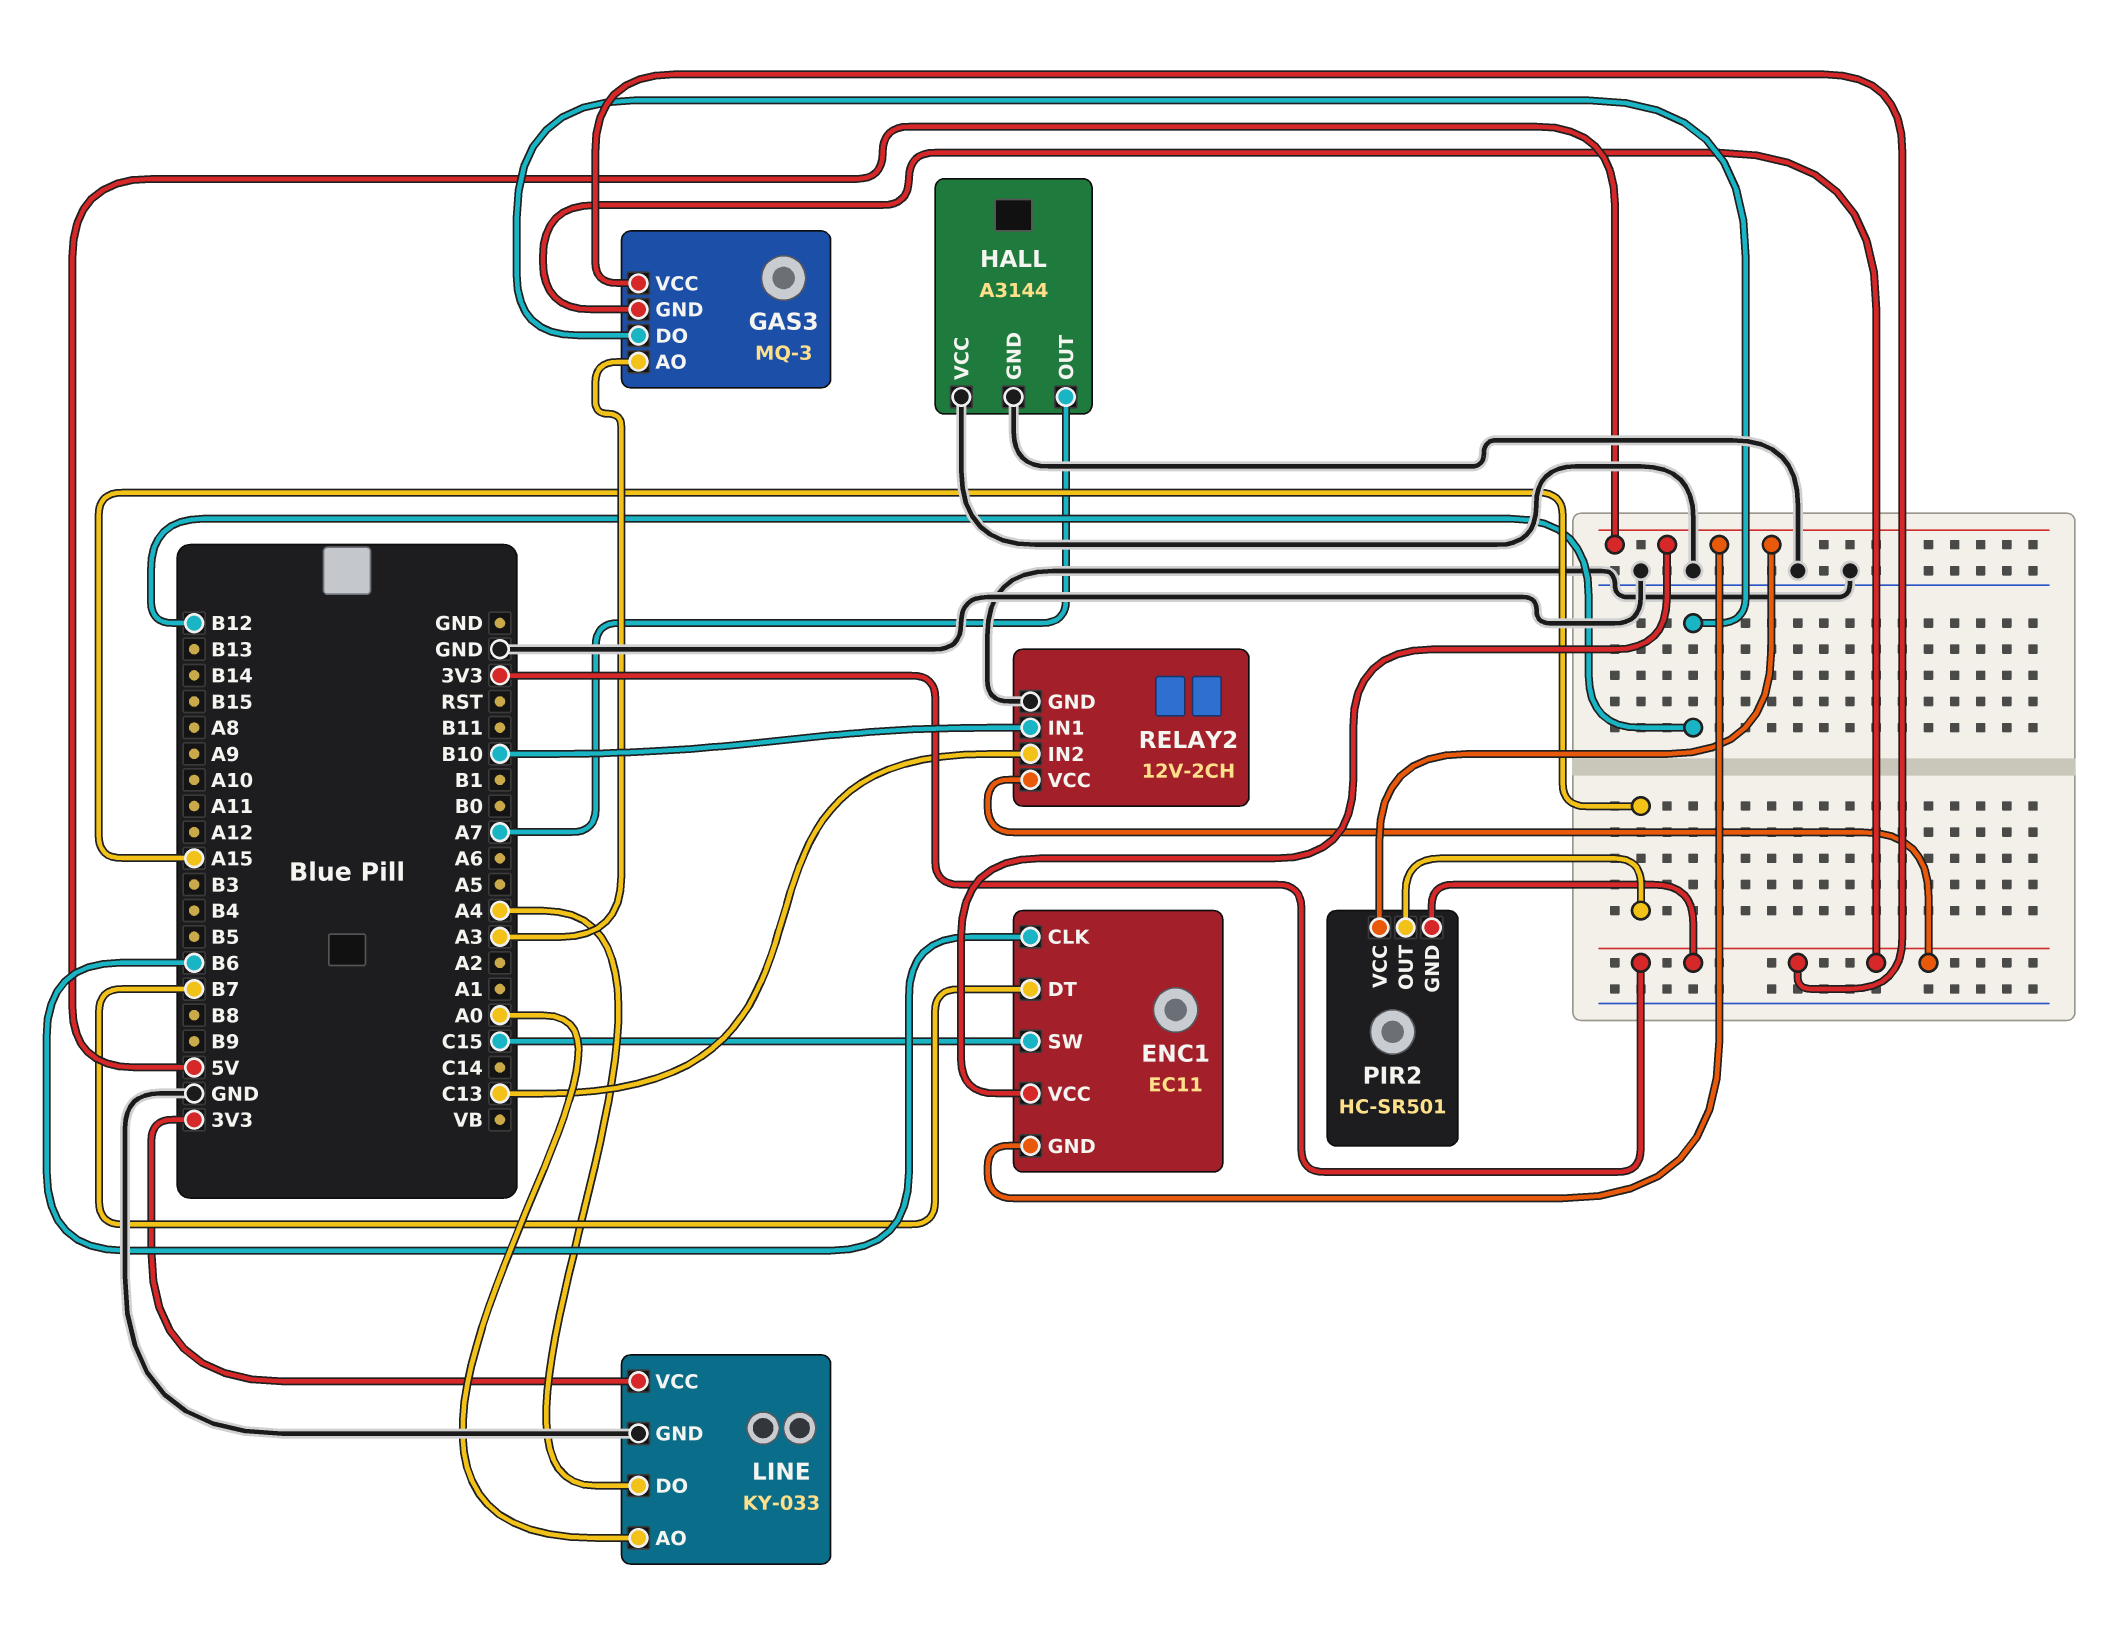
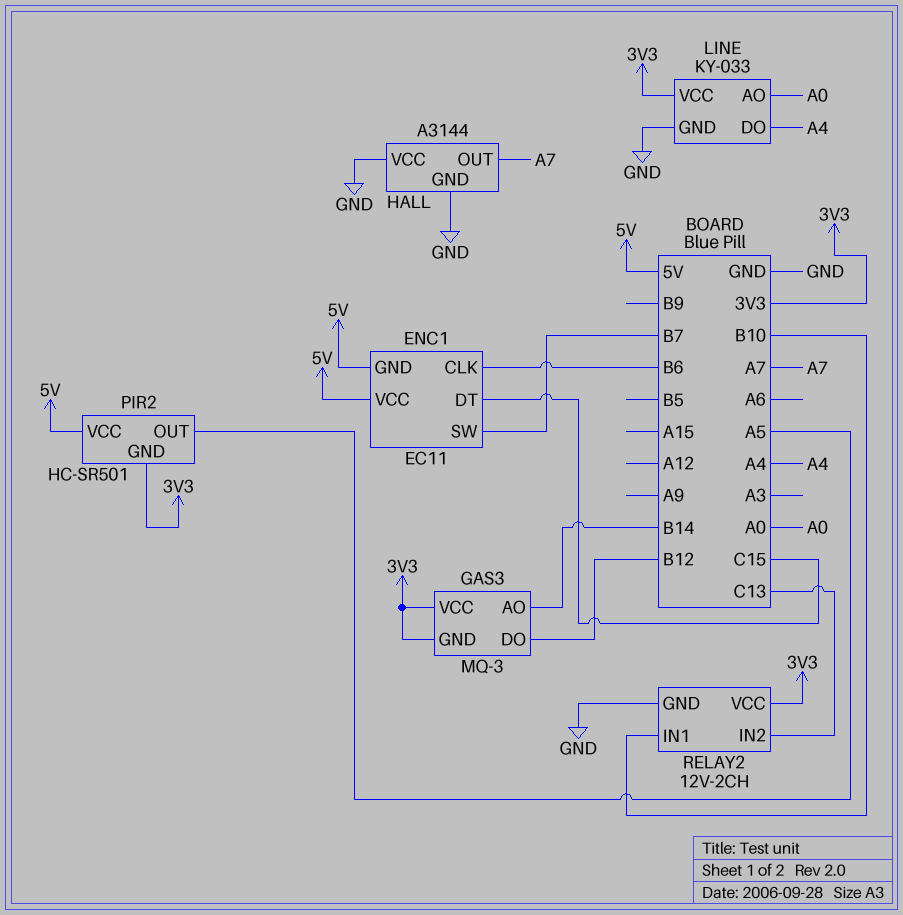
ENC1 pin DT: B7 -> C15
ENC1 pin SW: C15 -> B7
GAS3 pin AO: A3 -> B14
PIR2 pin OUT: A15 -> A5

